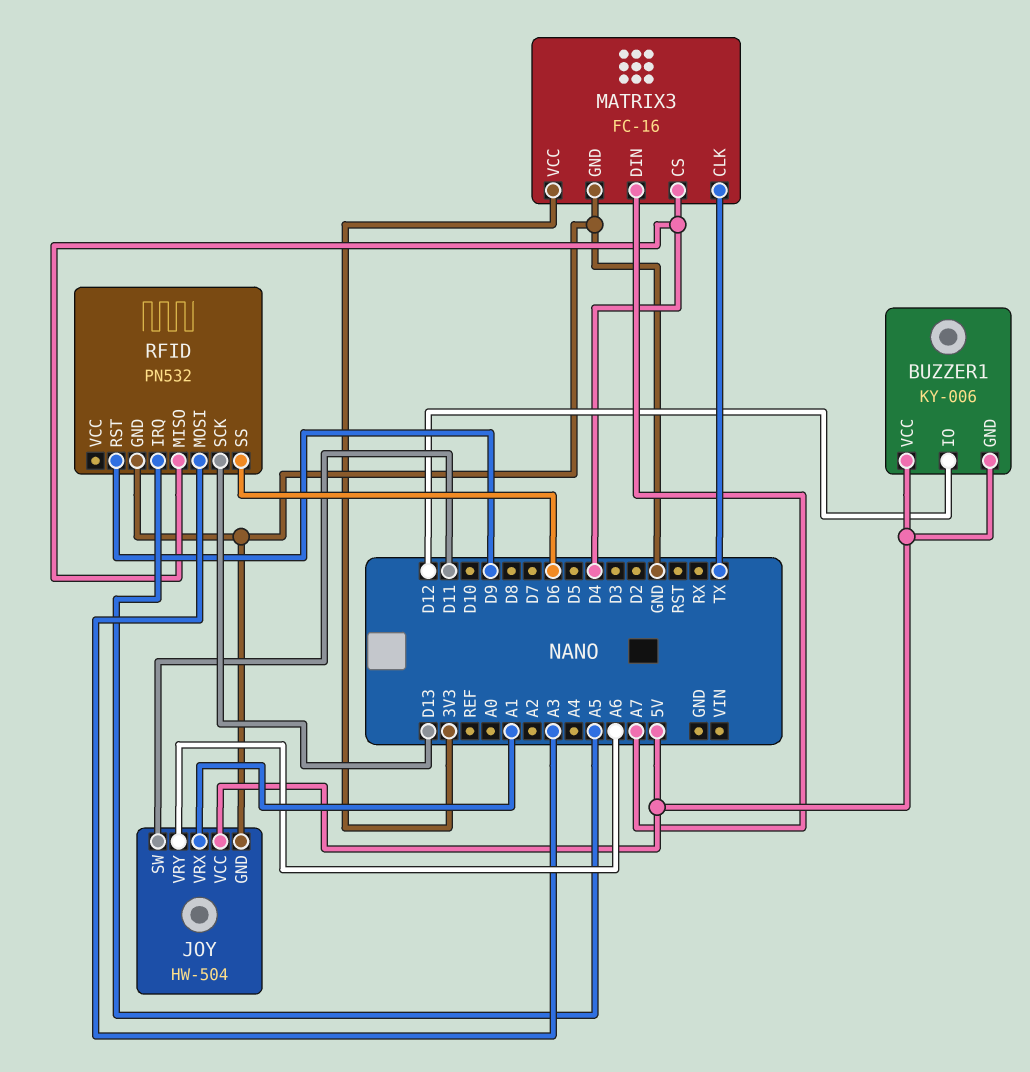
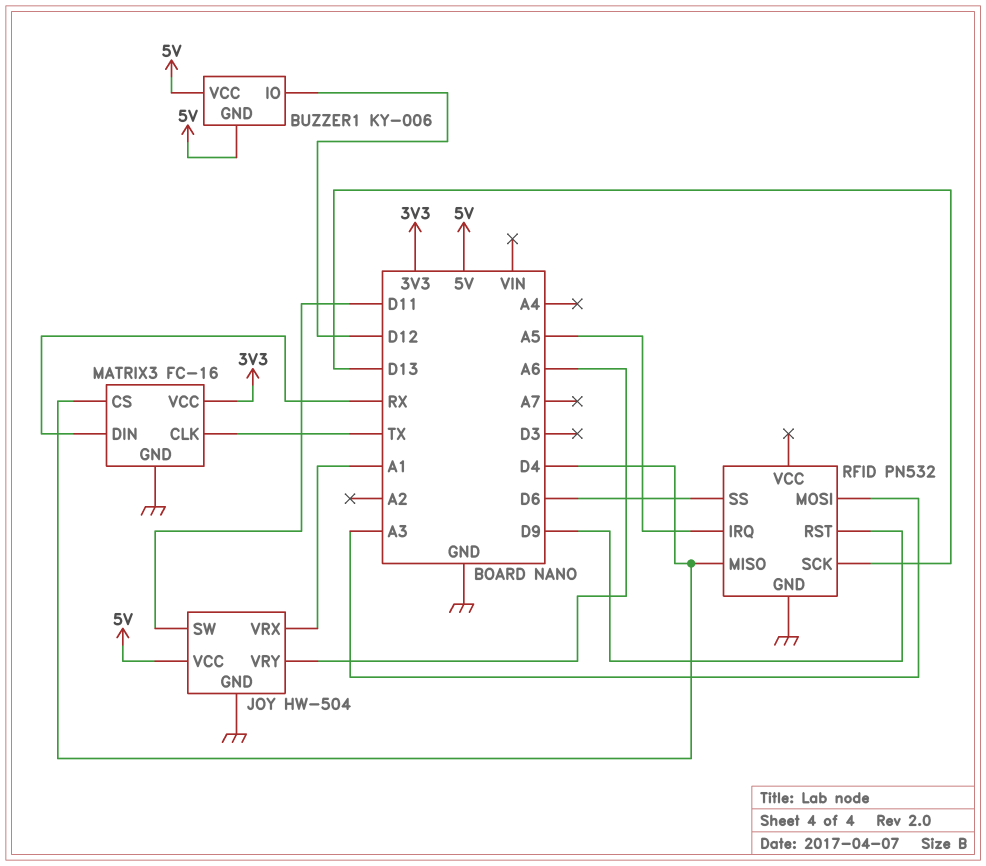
MATRIX3 pin DIN: A7 -> RX

